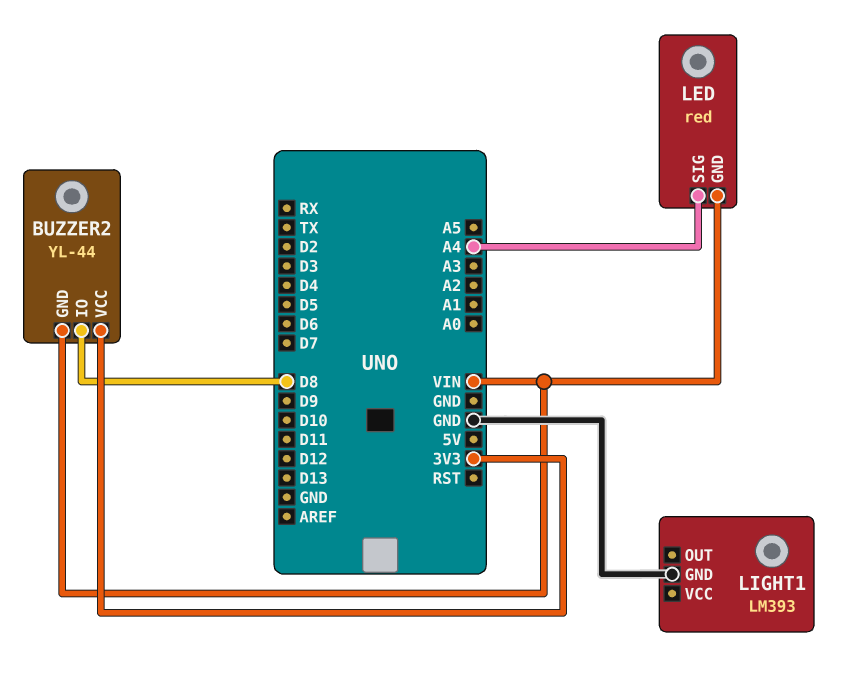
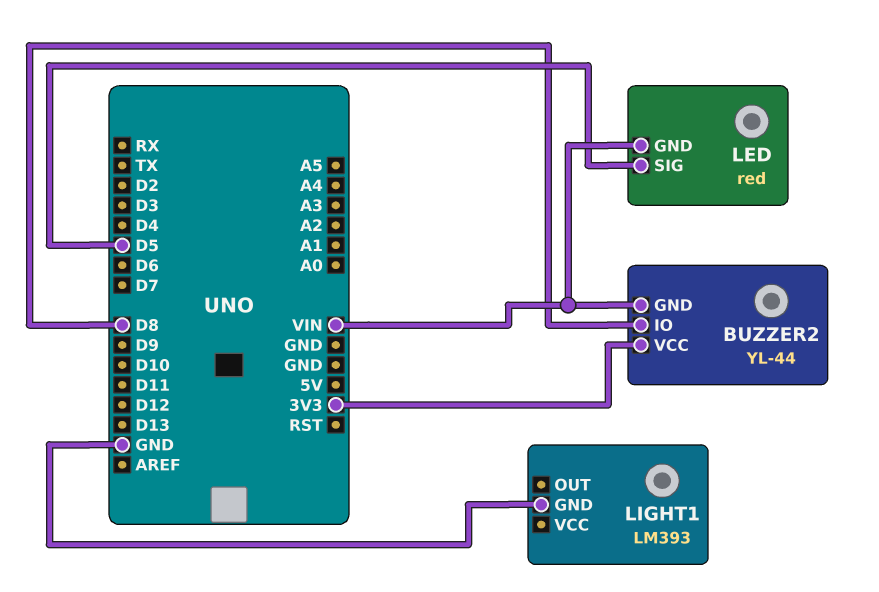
LED pin SIG: A4 -> D5

